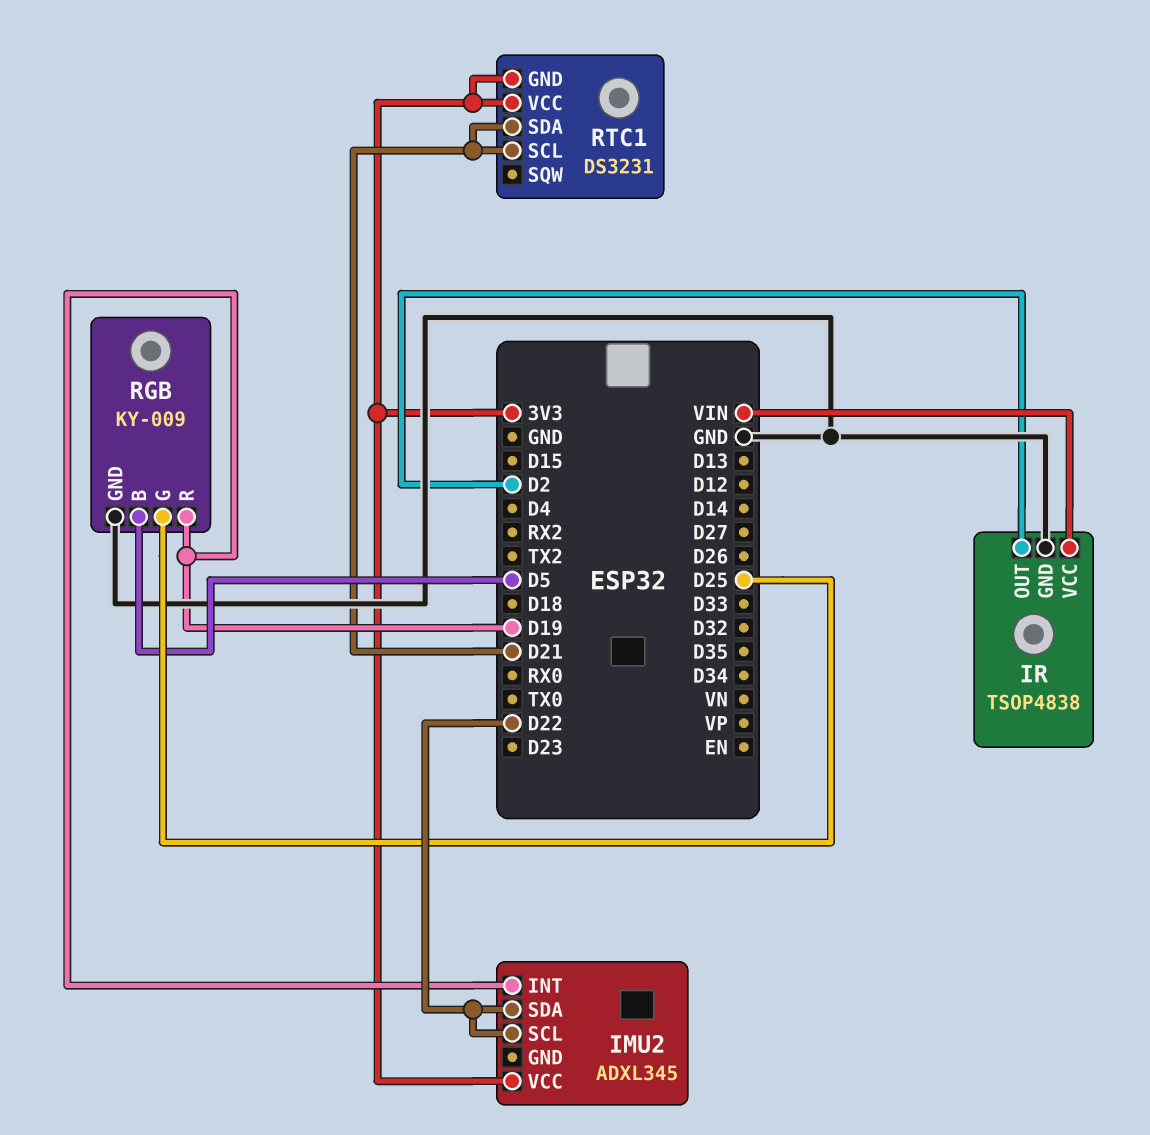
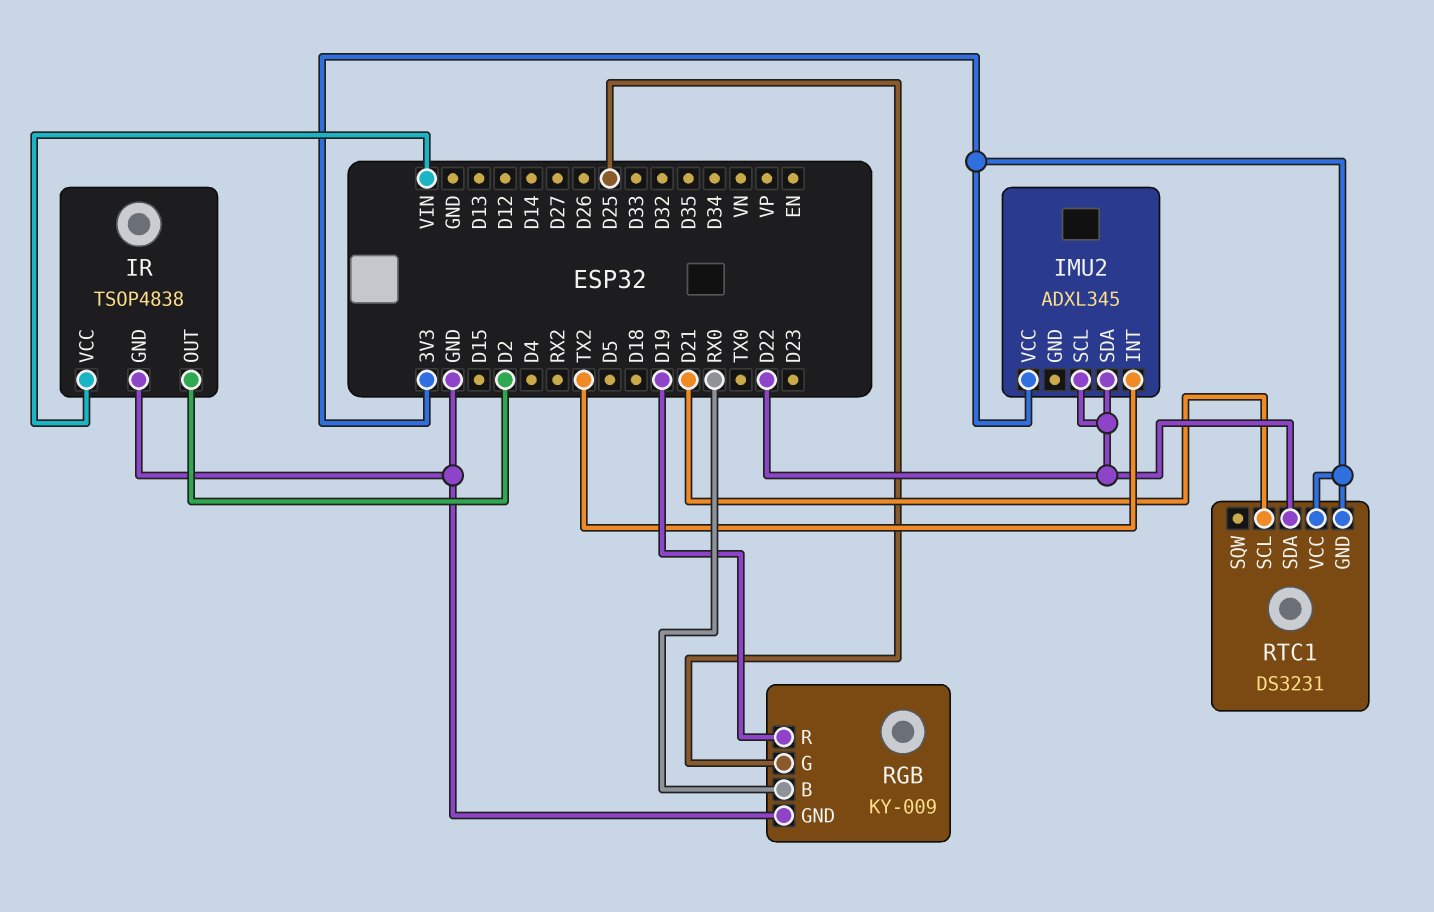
IMU2 pin INT: D19 -> TX2
RGB pin B: D5 -> RX0
RTC1 pin SDA: D21 -> D22

